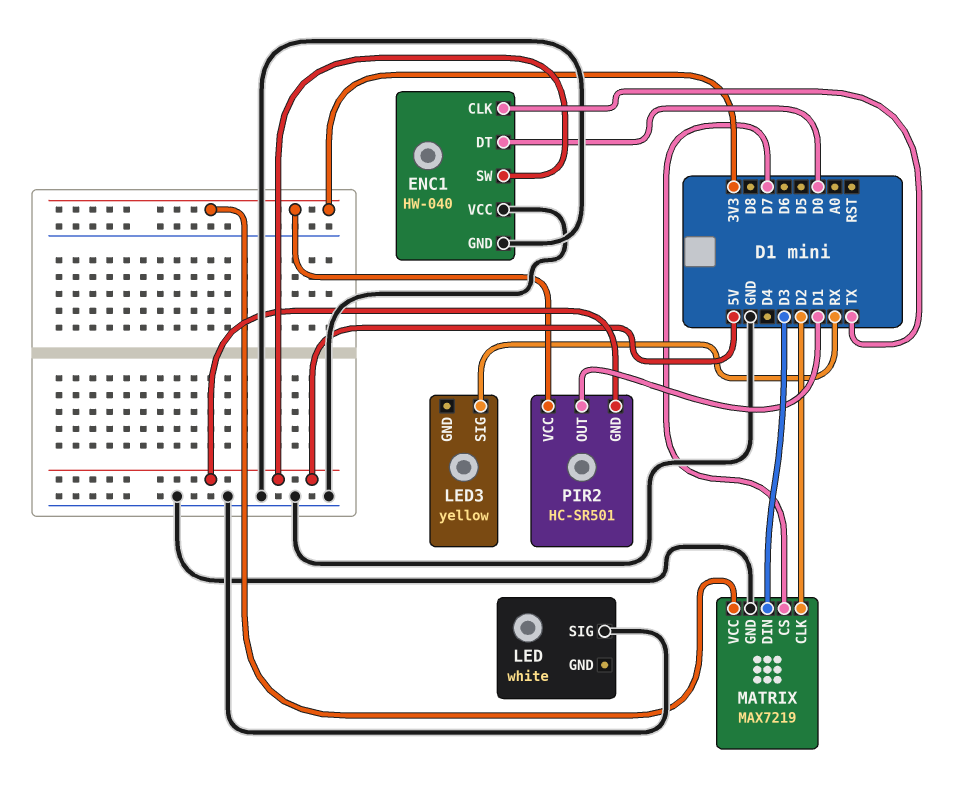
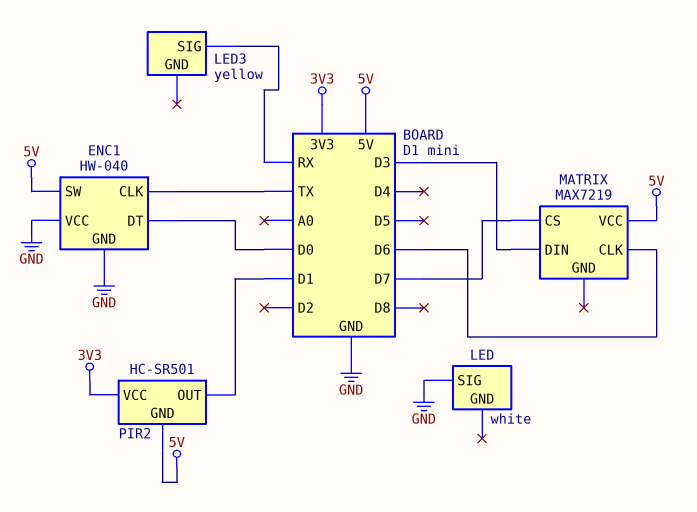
MATRIX pin CLK: D2 -> D6
MATRIX pin GND: GND -> none
MATRIX pin VCC: 3V3 -> 5V

